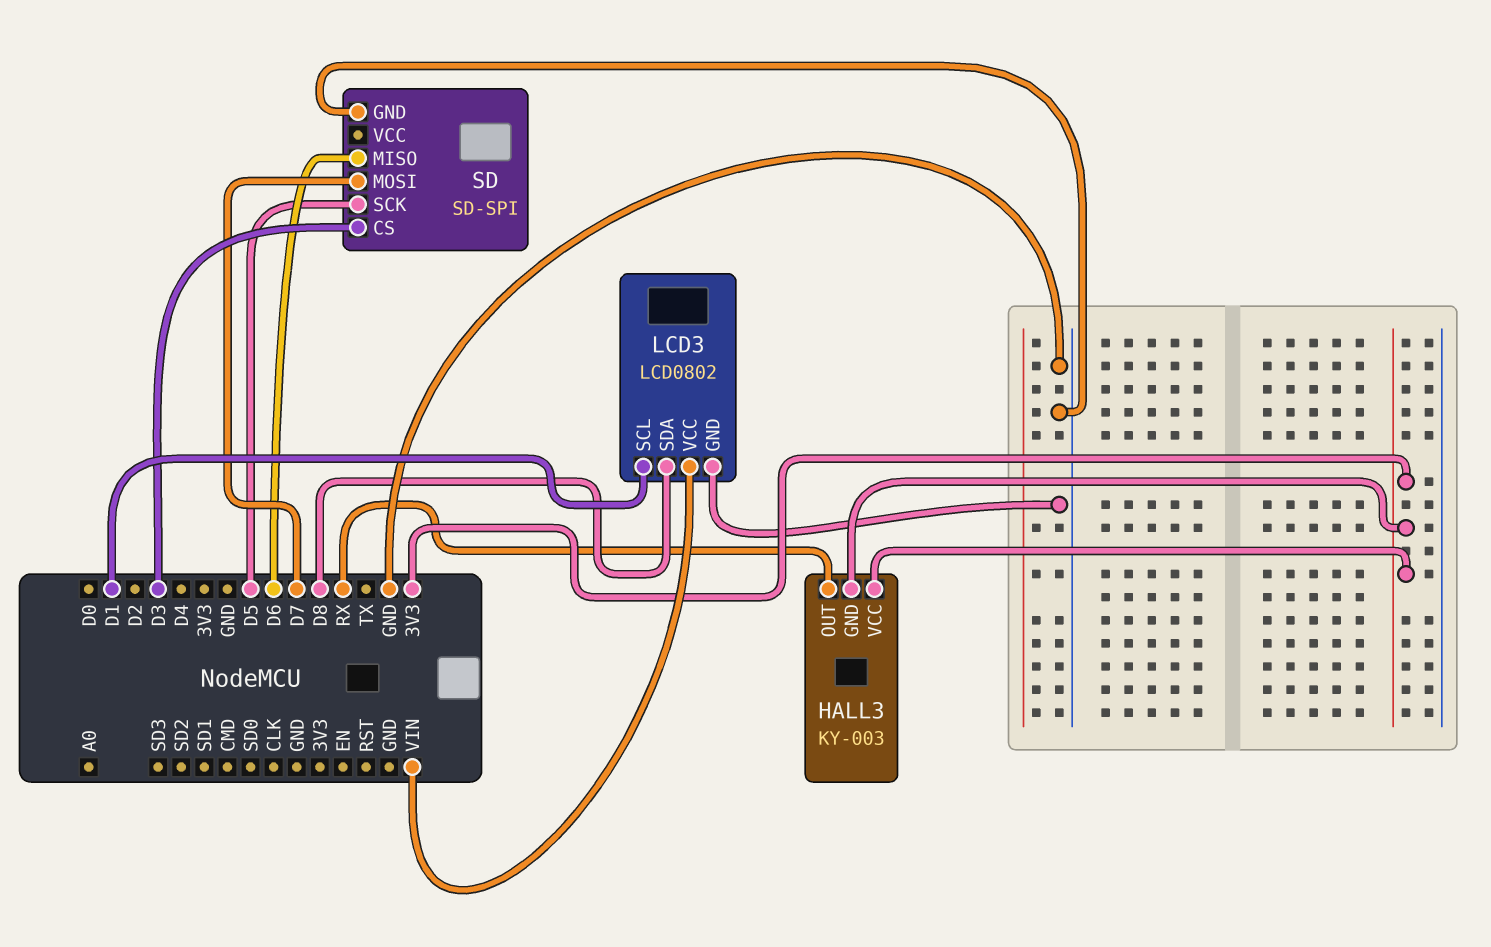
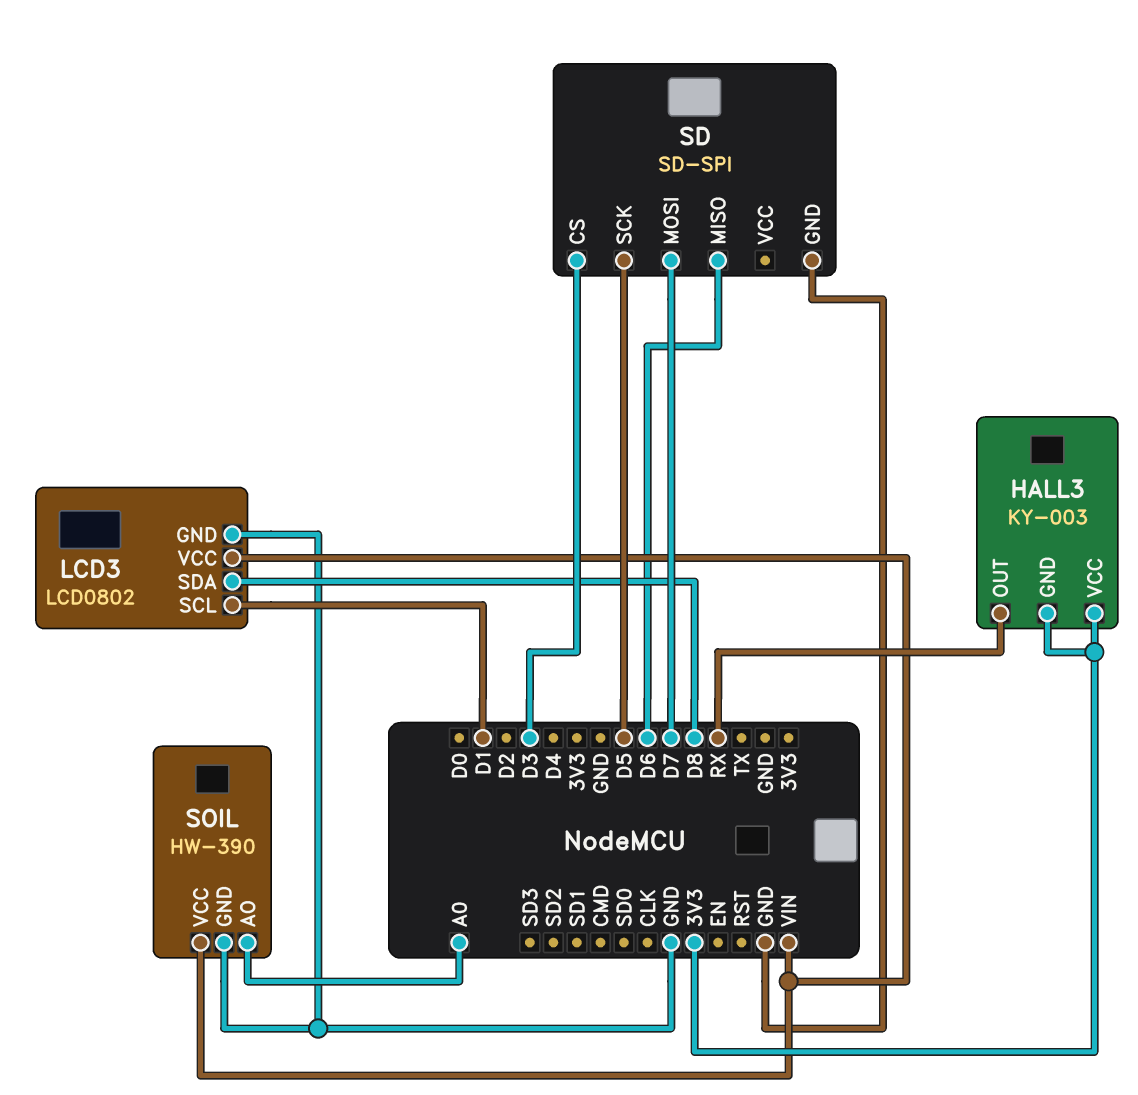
SOIL: none -> HW-390
SOIL pin AO: none -> A0
SOIL pin GND: none -> GND
SOIL pin VCC: none -> VIN

